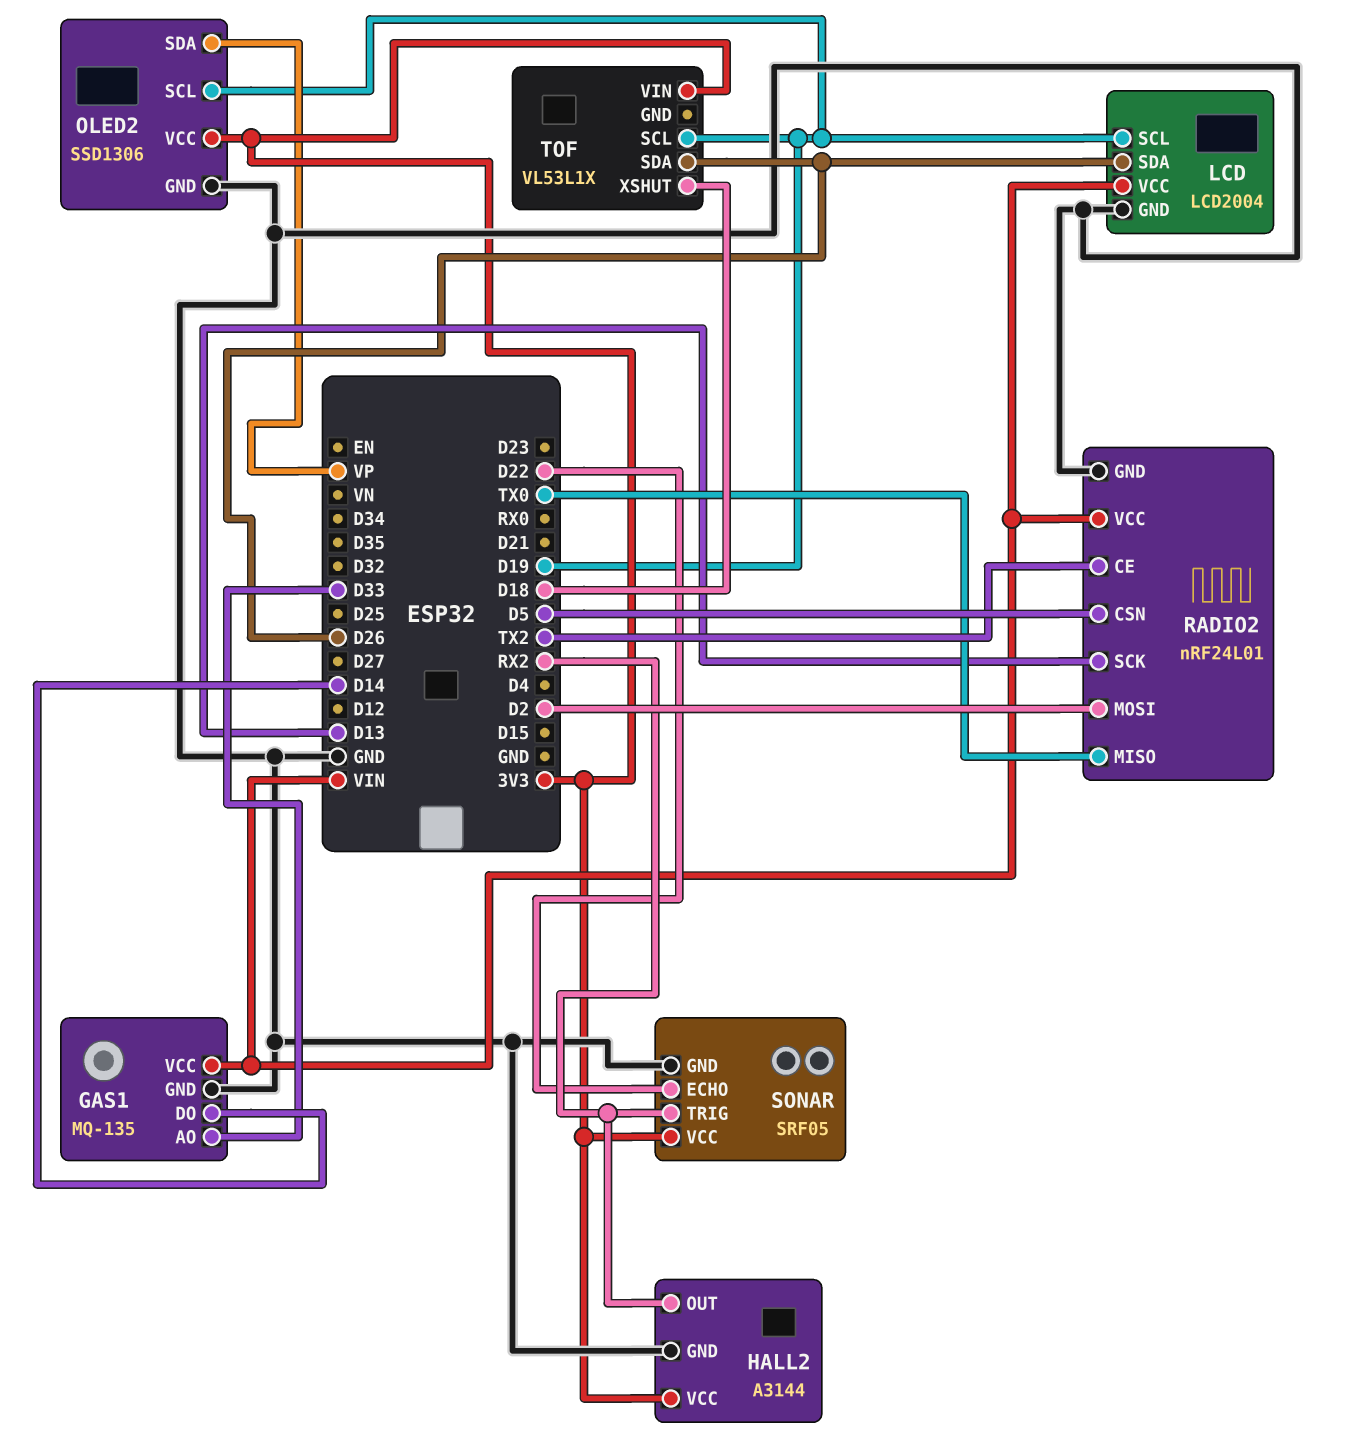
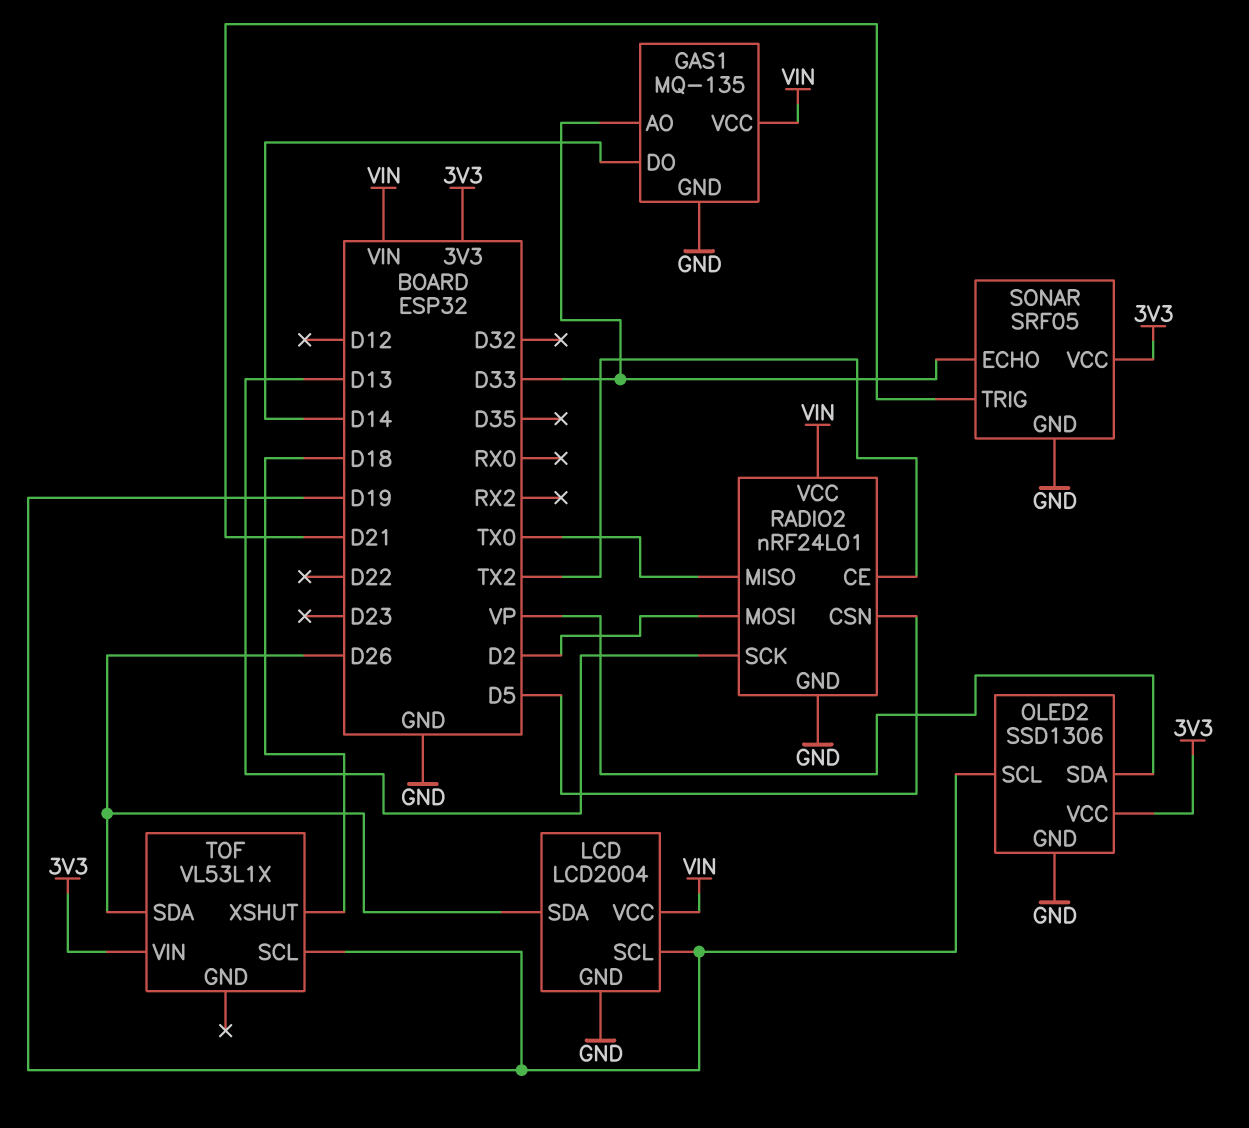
HALL2: A3144 -> none
HALL2 pin GND: GND -> none
HALL2 pin OUT: RX2 -> none
HALL2 pin VCC: 3V3 -> none
SONAR pin ECHO: D22 -> D33
SONAR pin TRIG: RX2 -> D21

